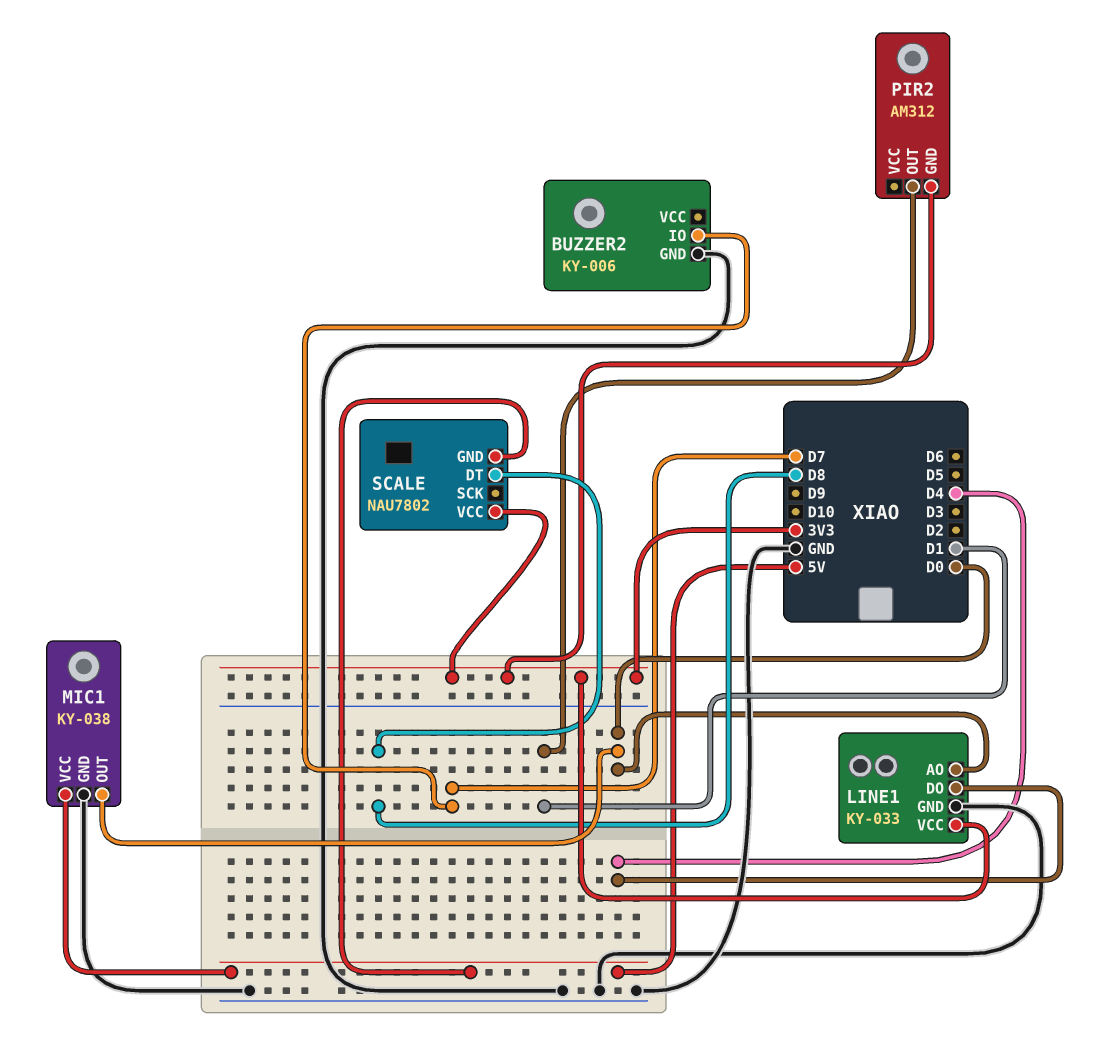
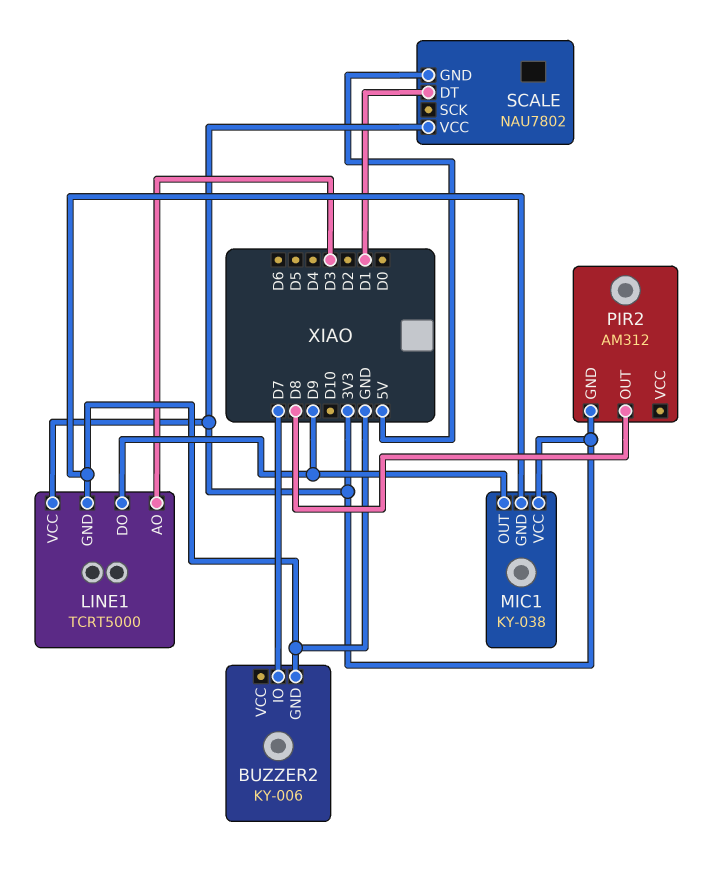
LINE1: KY-033 -> TCRT5000
LINE1 pin AO: D0 -> D3
LINE1 pin DO: D4 -> D9
MIC1 pin OUT: D0 -> D9
MIC1 pin VCC: 5V -> 3V3
PIR2 pin OUT: D1 -> D8
SCALE pin DT: D8 -> D1

